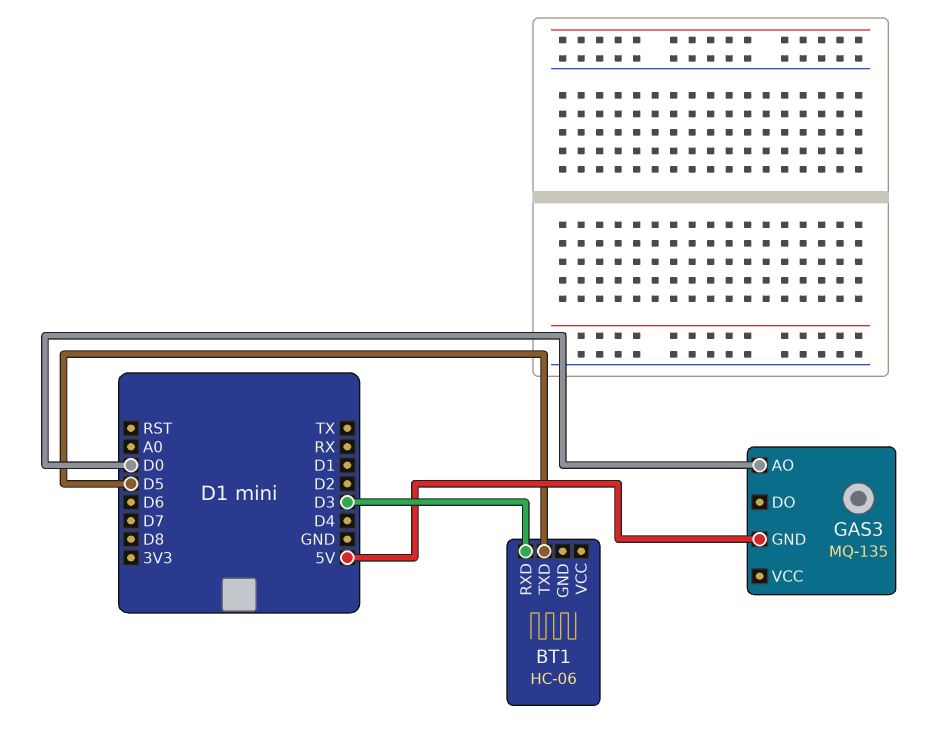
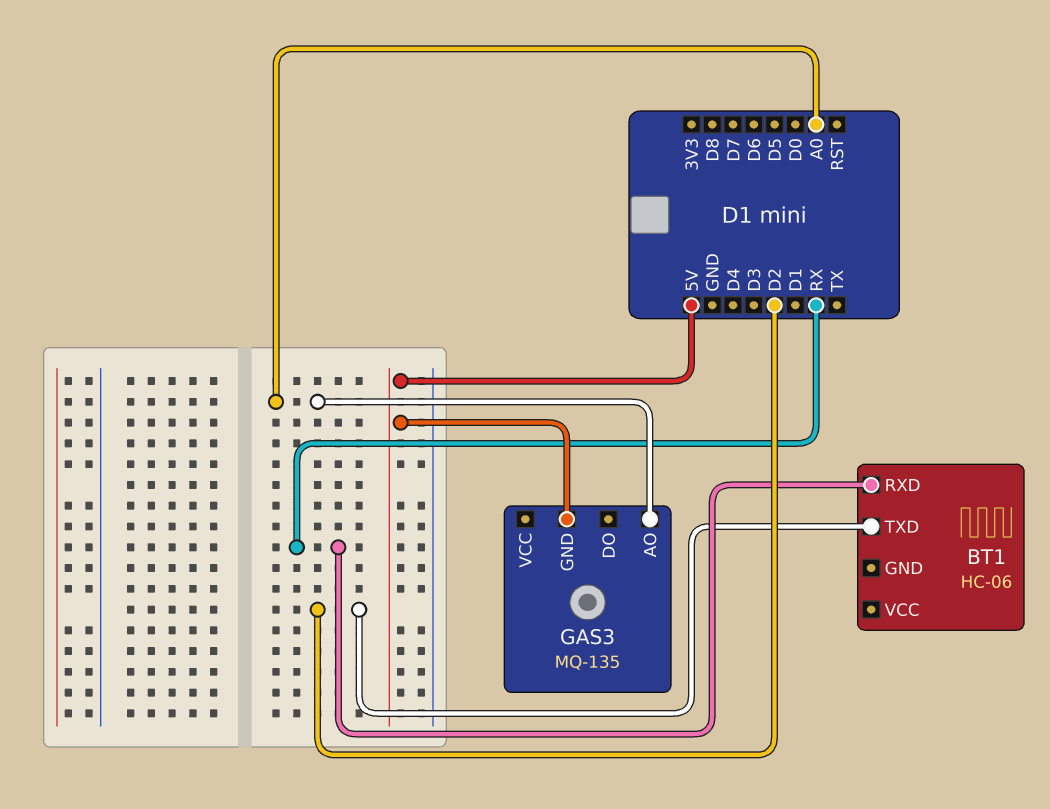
BT1 pin RXD: D3 -> RX
BT1 pin TXD: D5 -> D2
GAS3 pin AO: D0 -> A0

